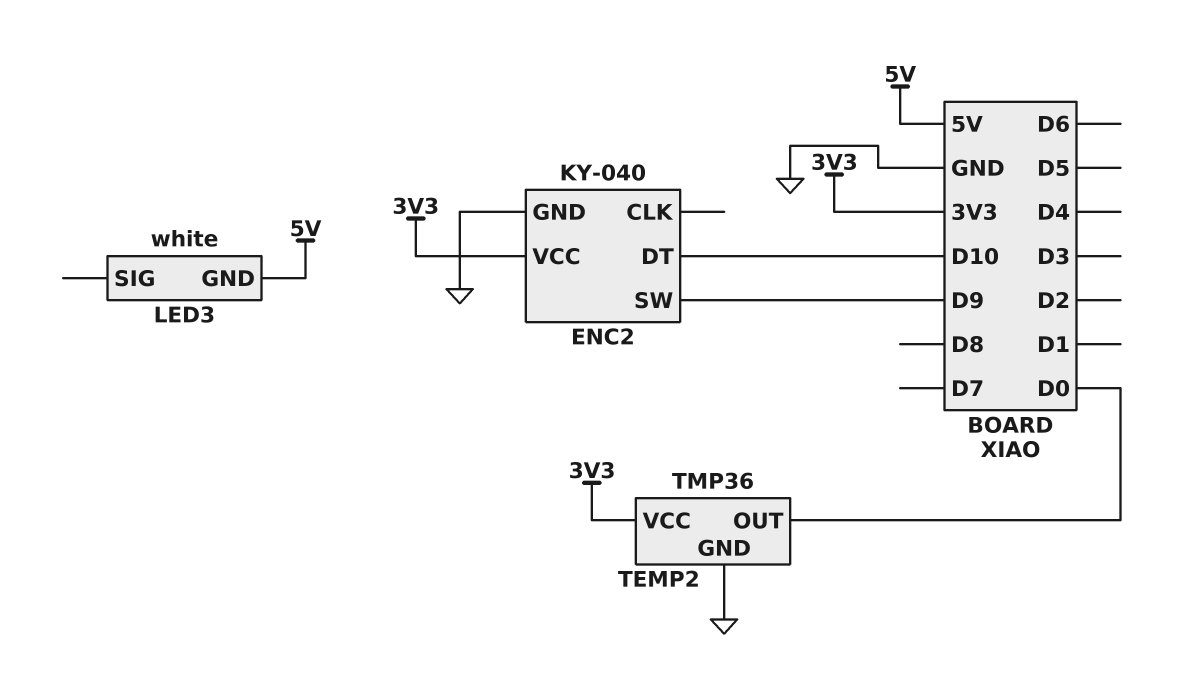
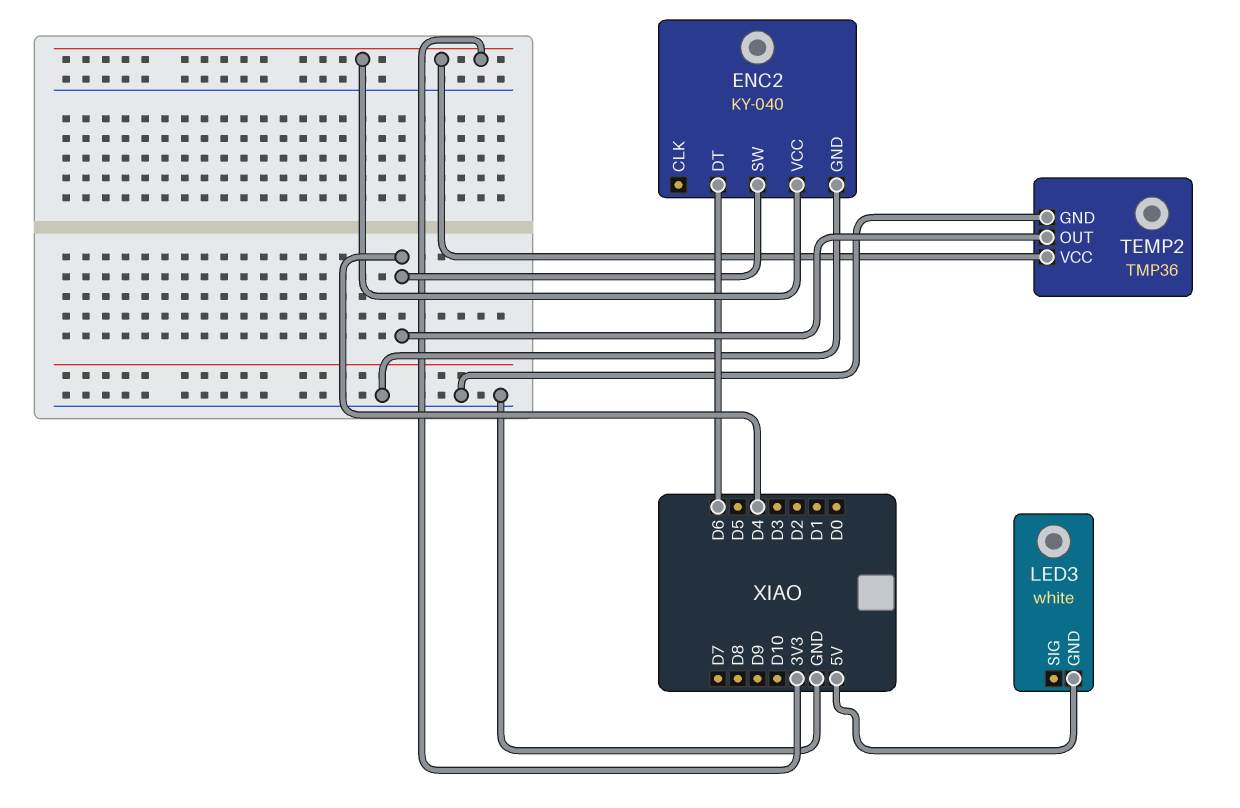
ENC2 pin DT: D10 -> D6
ENC2 pin SW: D9 -> D4
TEMP2 pin OUT: D0 -> D4

